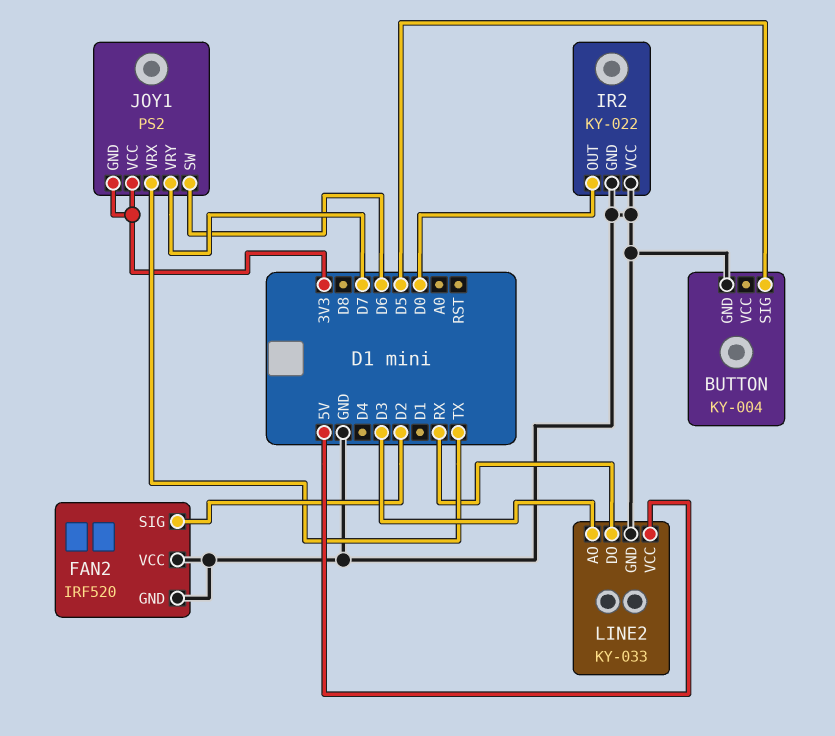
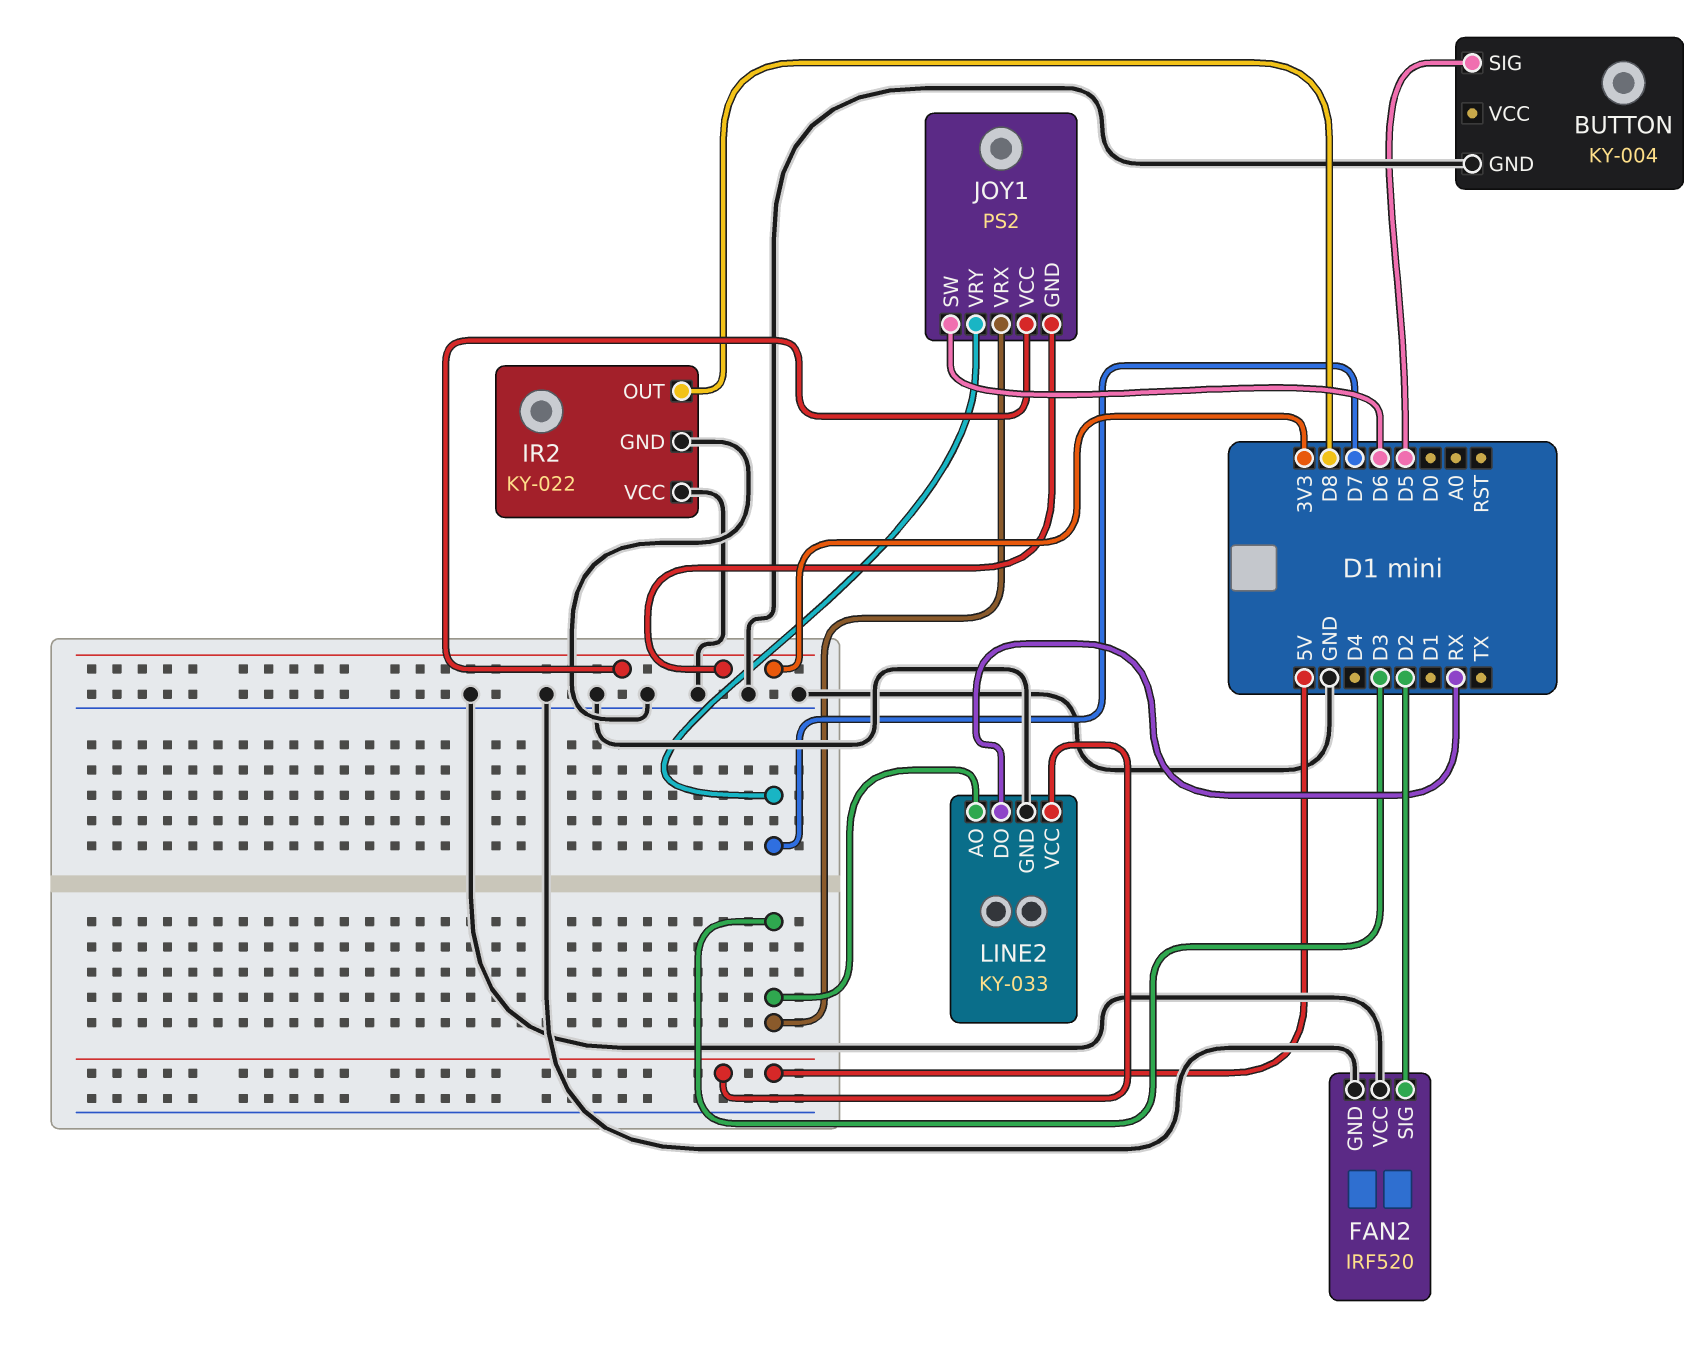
IR2 pin OUT: D0 -> D8
JOY1 pin VRX: TX -> D3

